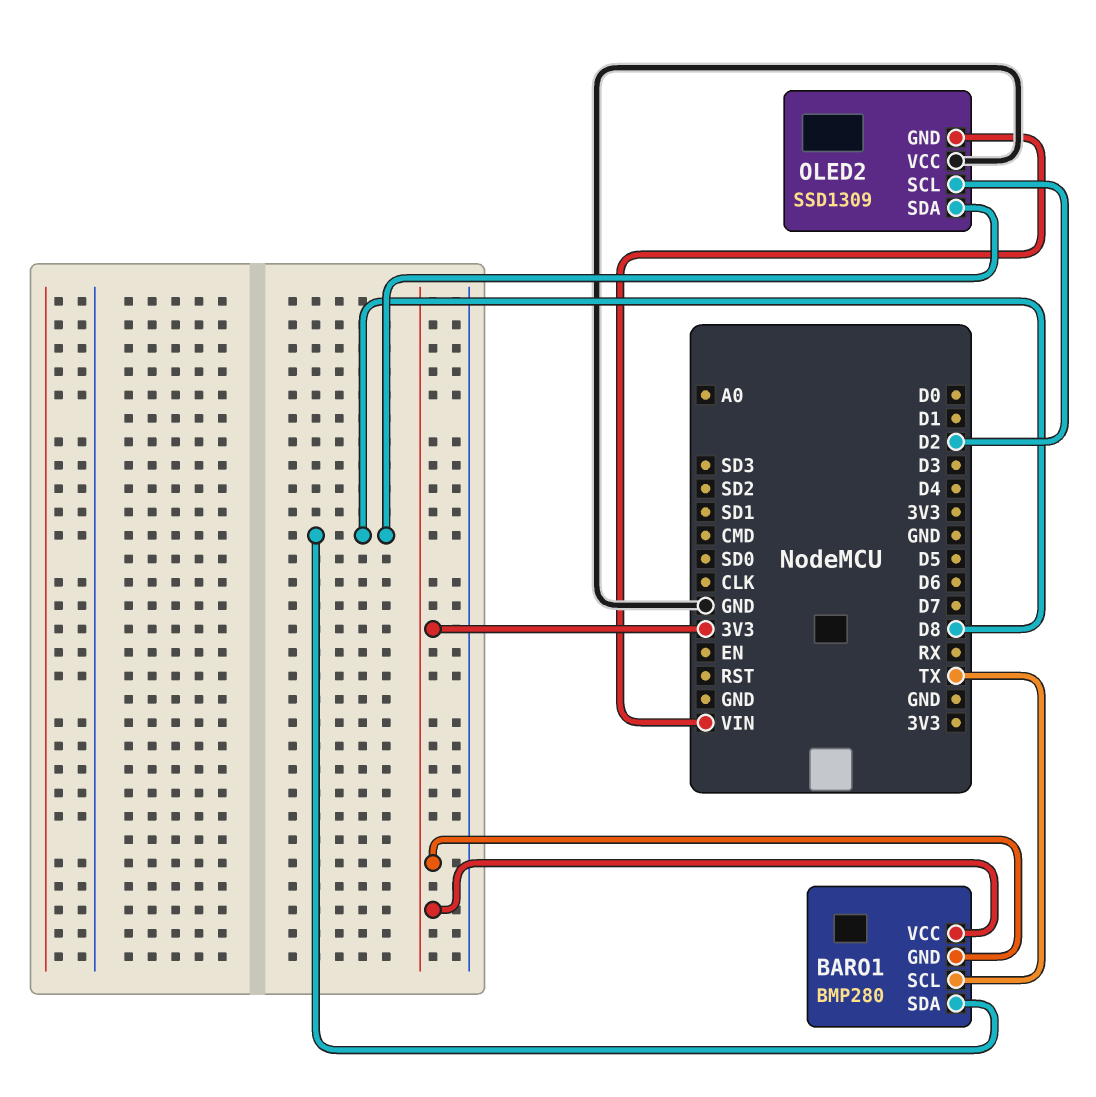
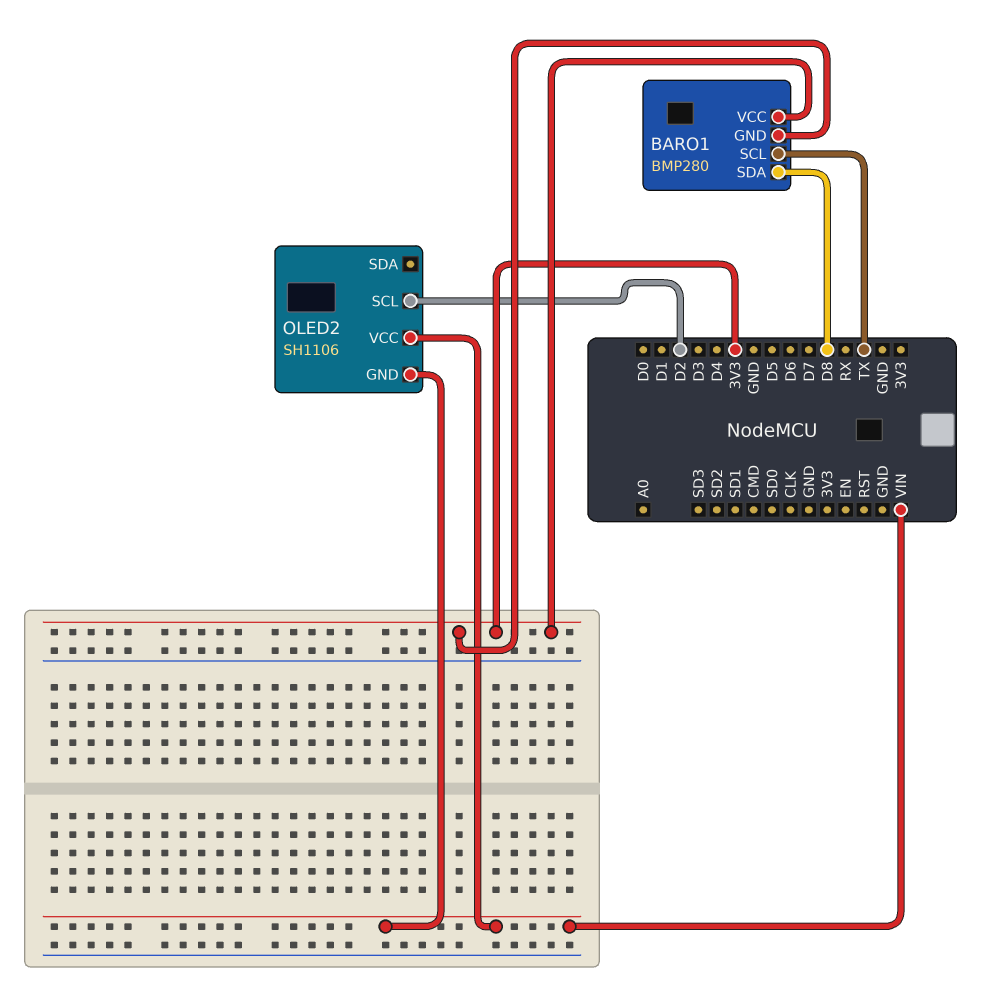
OLED2: SSD1309 -> SH1106
OLED2 pin SDA: D8 -> none
OLED2 pin VCC: GND -> VIN

